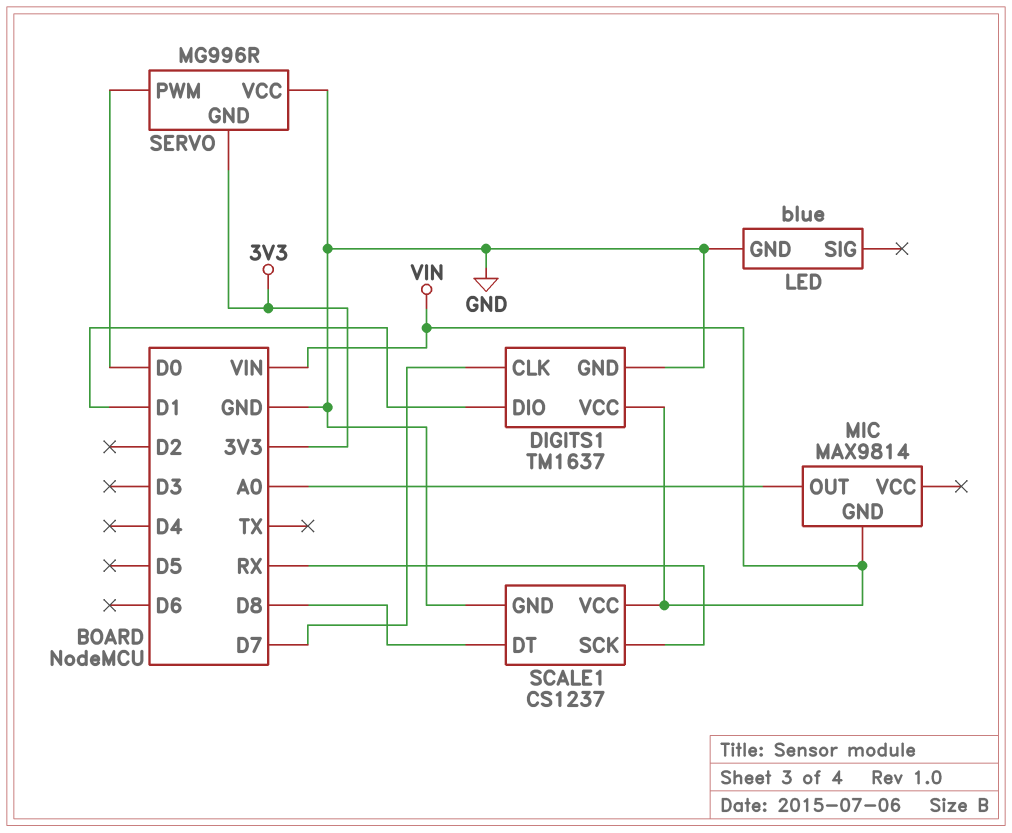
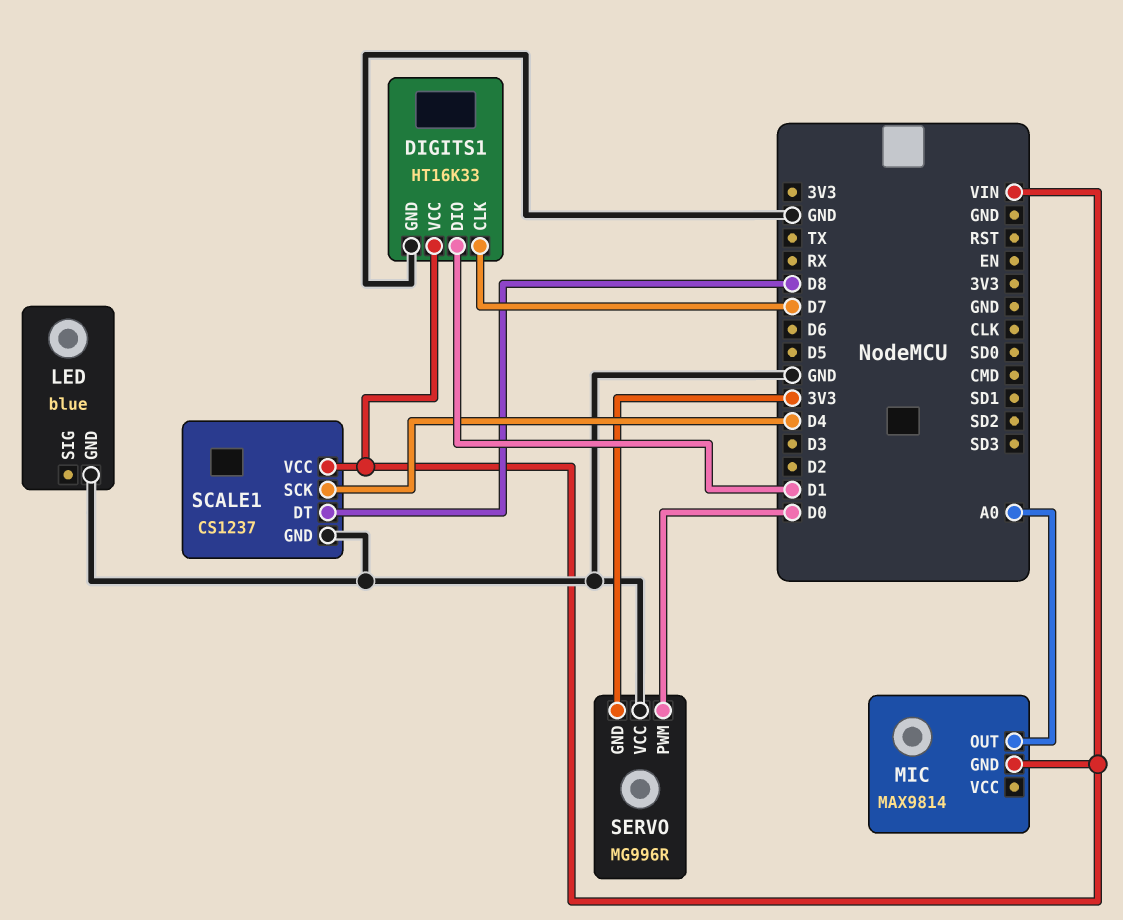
DIGITS1: TM1637 -> HT16K33
SCALE1 pin SCK: RX -> D4

